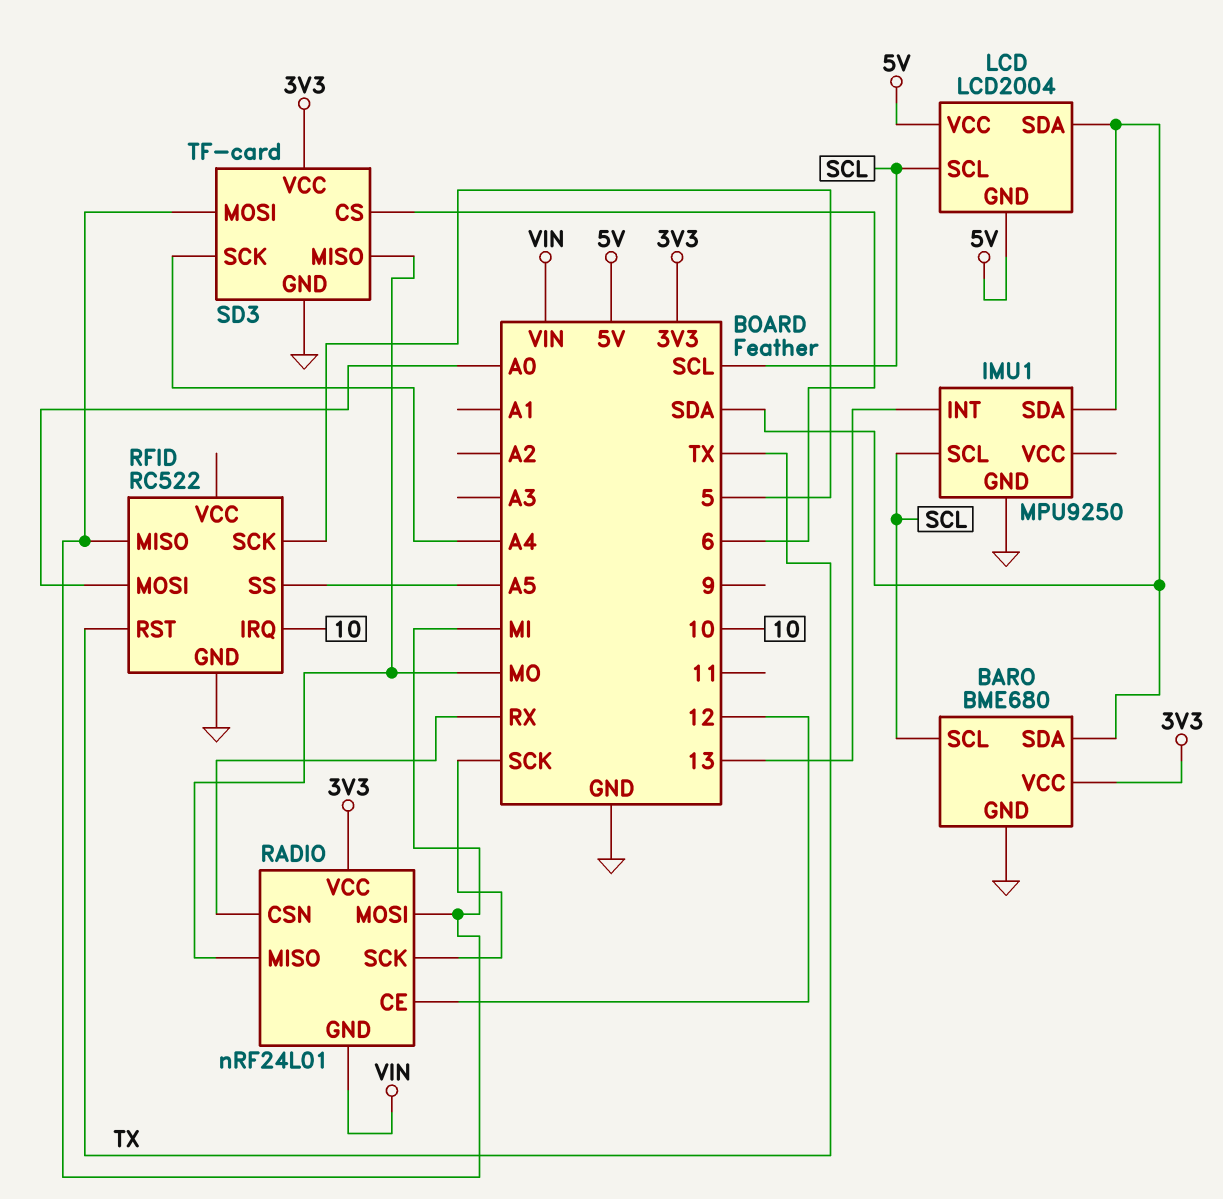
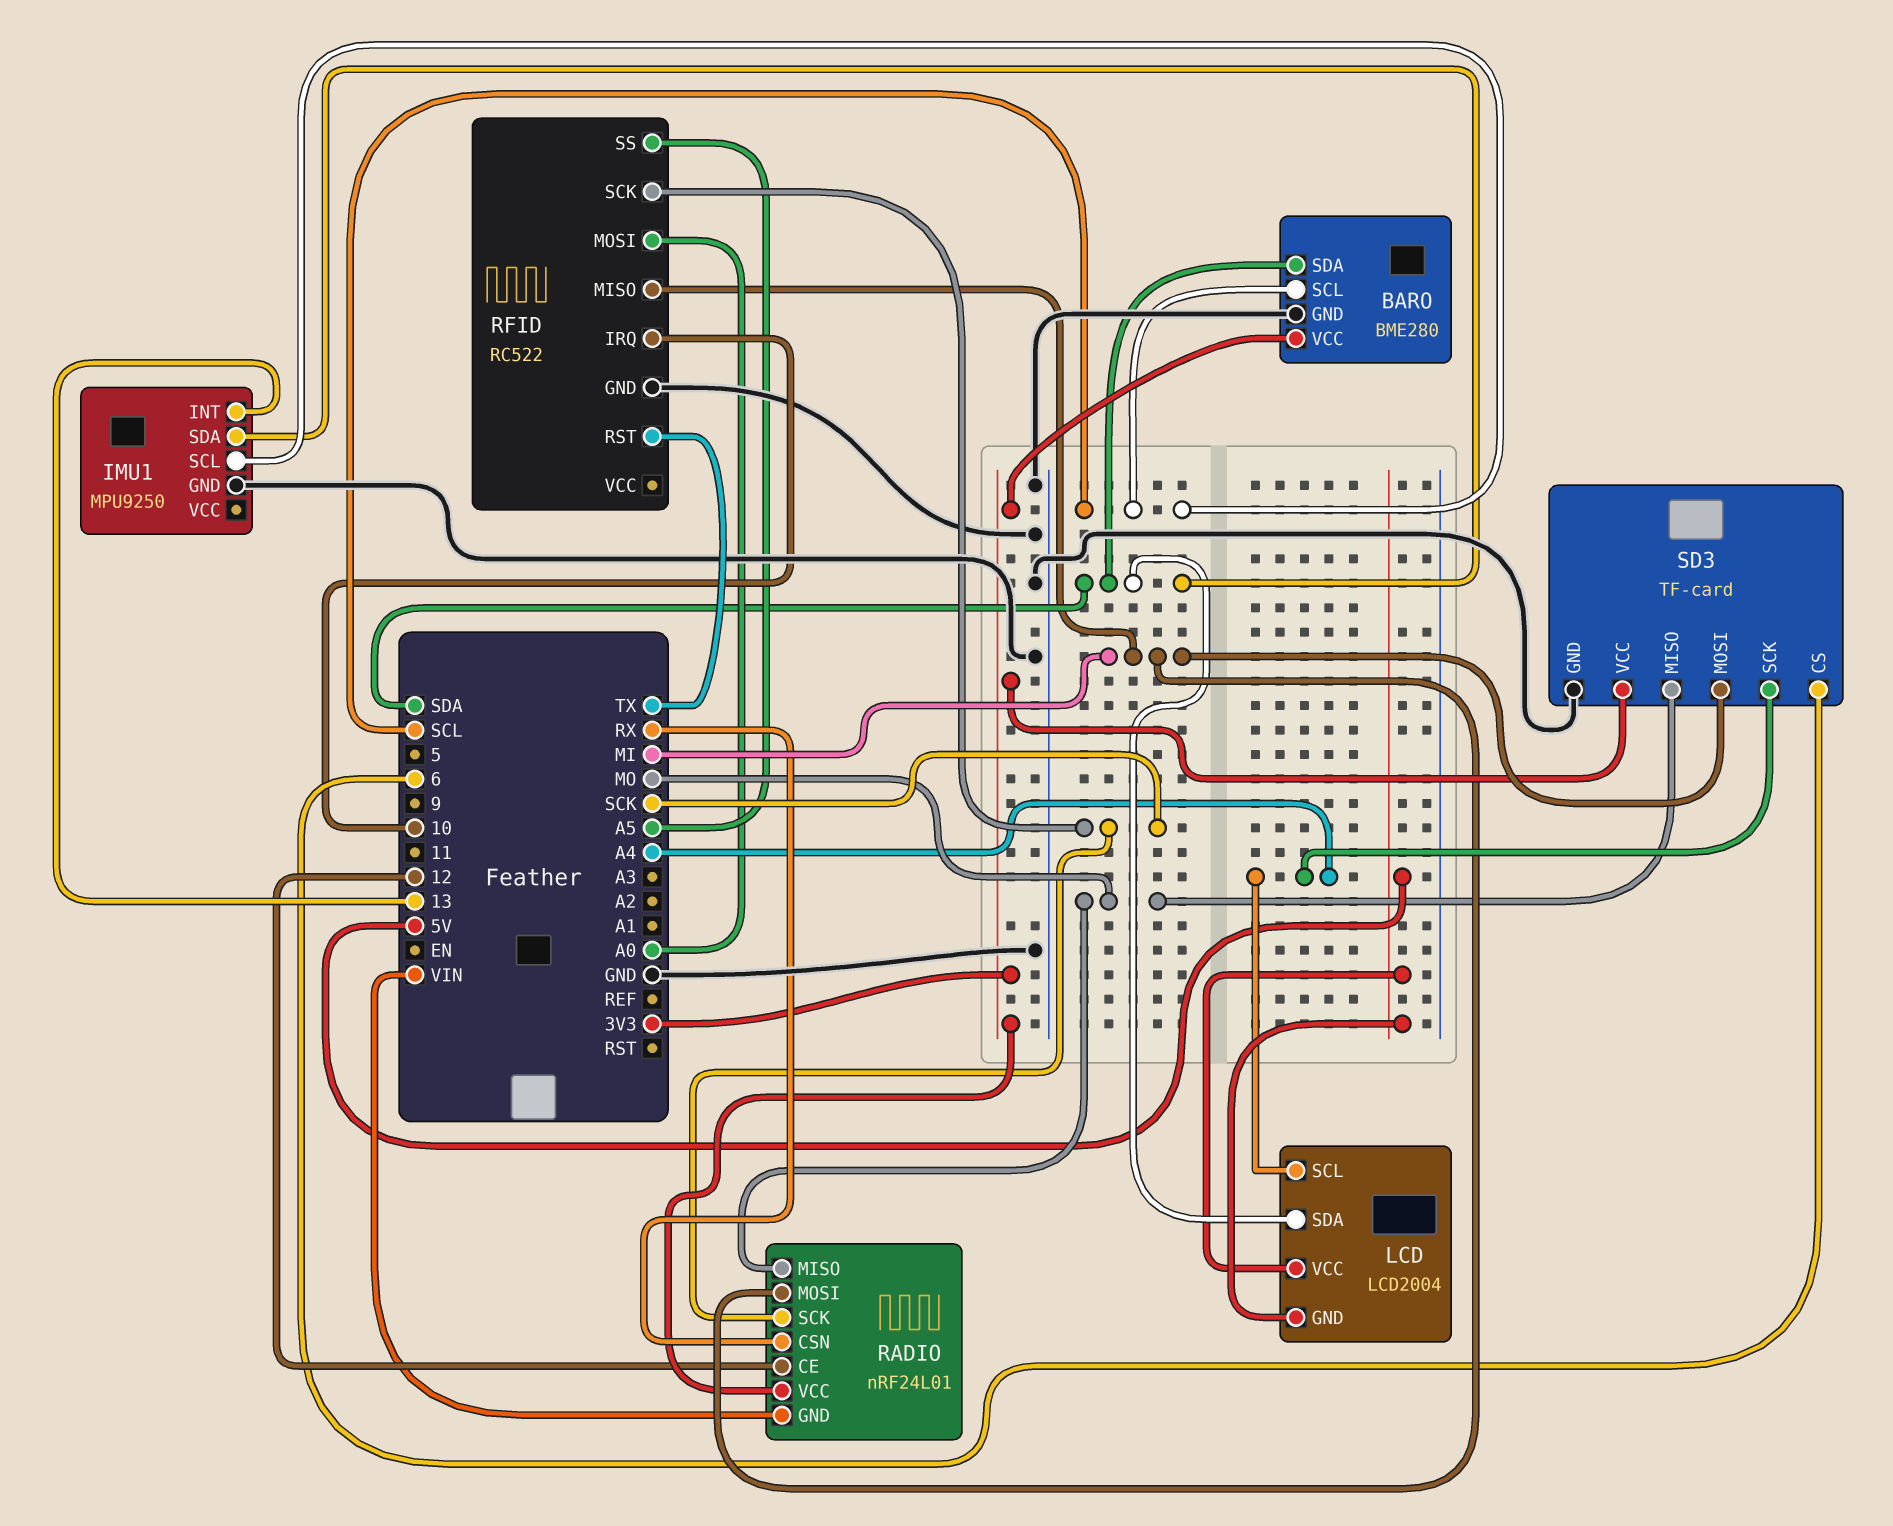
BARO: BME680 -> BME280
LCD pin SCL: SCL -> A4
RFID pin SCK: 5 -> SCK

